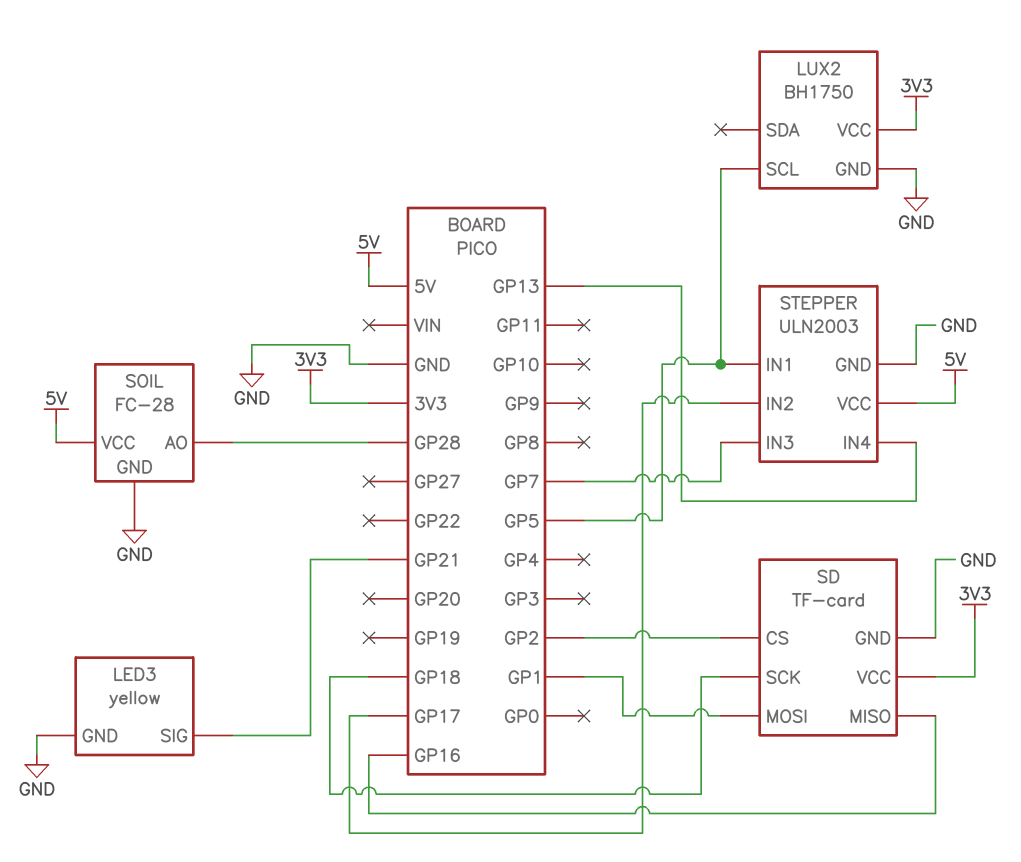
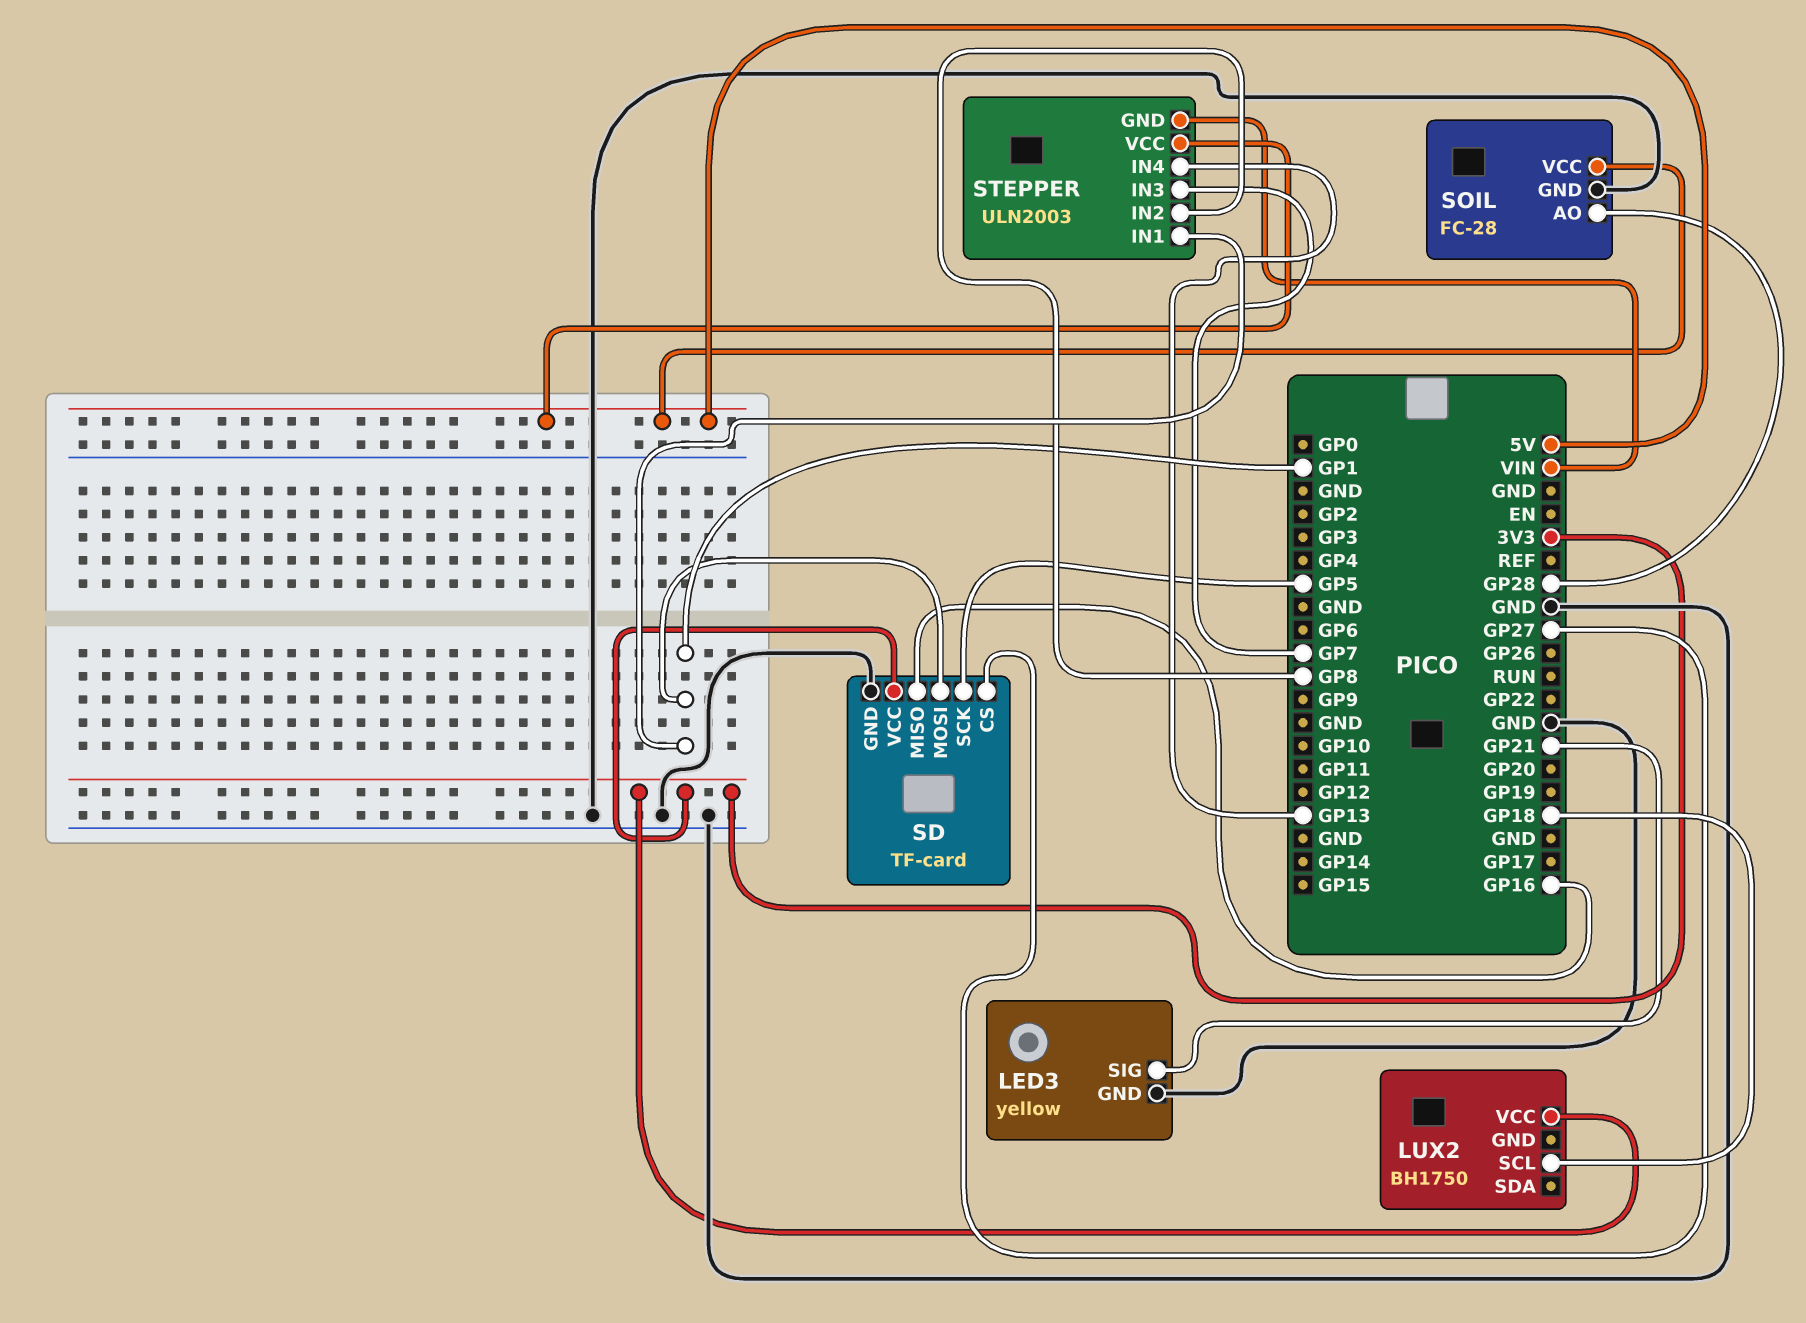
LUX2 pin GND: GND -> none
LUX2 pin SCL: GP5 -> GP18
SD pin CS: GP2 -> GP27
SD pin SCK: GP18 -> GP5
STEPPER pin GND: GND -> VIN
STEPPER pin IN1: GP5 -> GP1
STEPPER pin IN2: GP17 -> GP8

